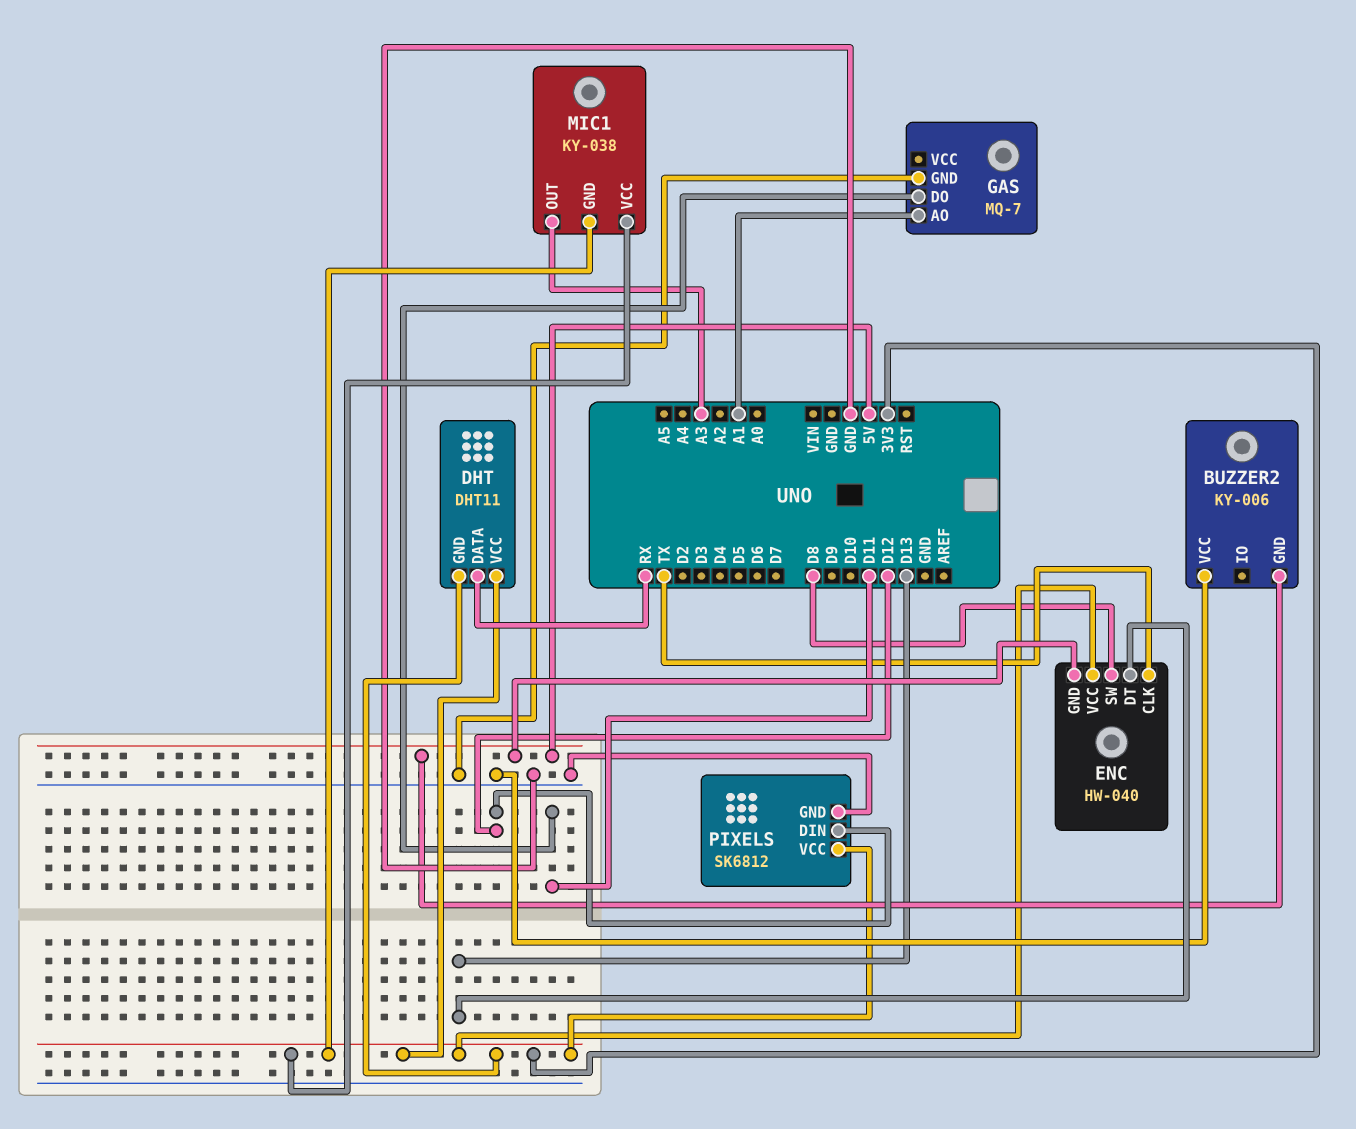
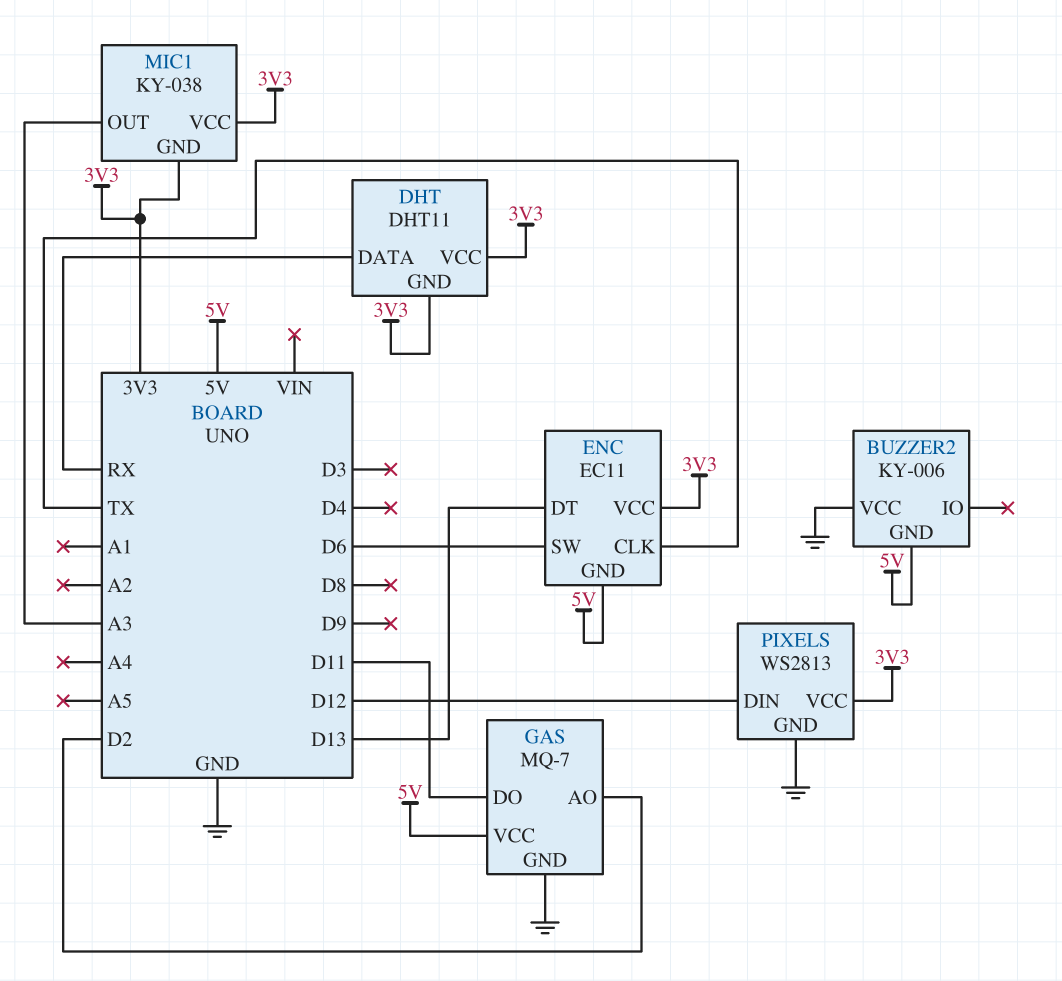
ENC: HW-040 -> EC11
ENC pin SW: D8 -> D6
GAS pin AO: A1 -> D2
GAS pin VCC: none -> 5V
PIXELS: SK6812 -> WS2813

